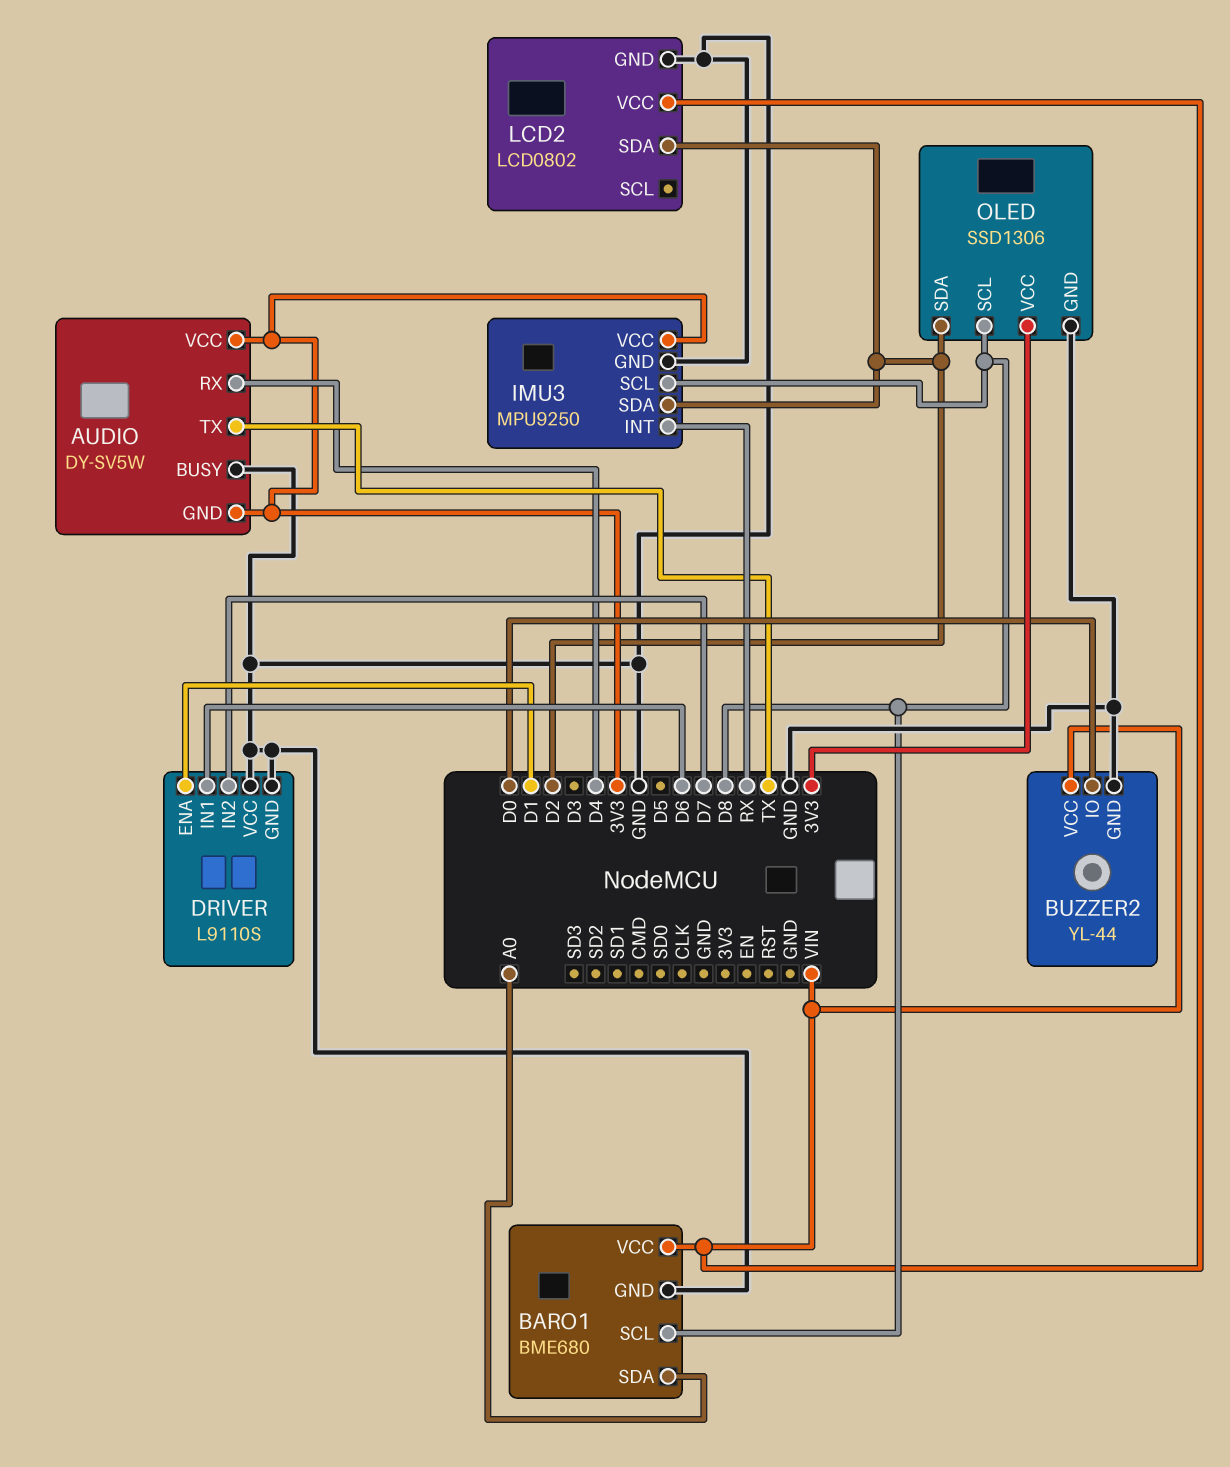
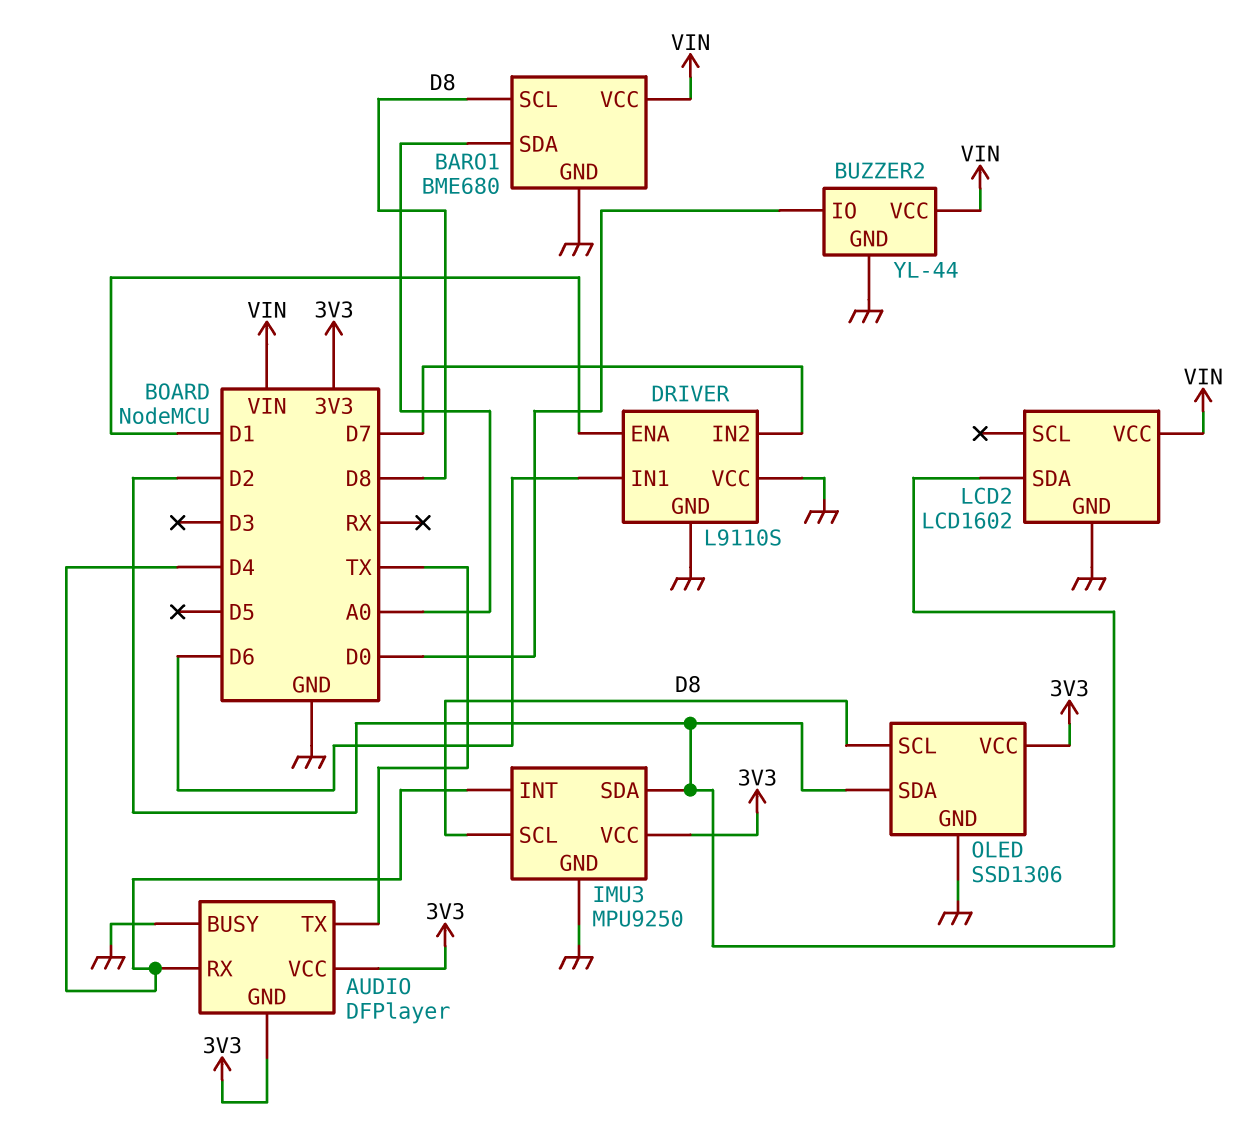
AUDIO: DY-SV5W -> DFPlayer
IMU3 pin INT: RX -> D4
LCD2: LCD0802 -> LCD1602

